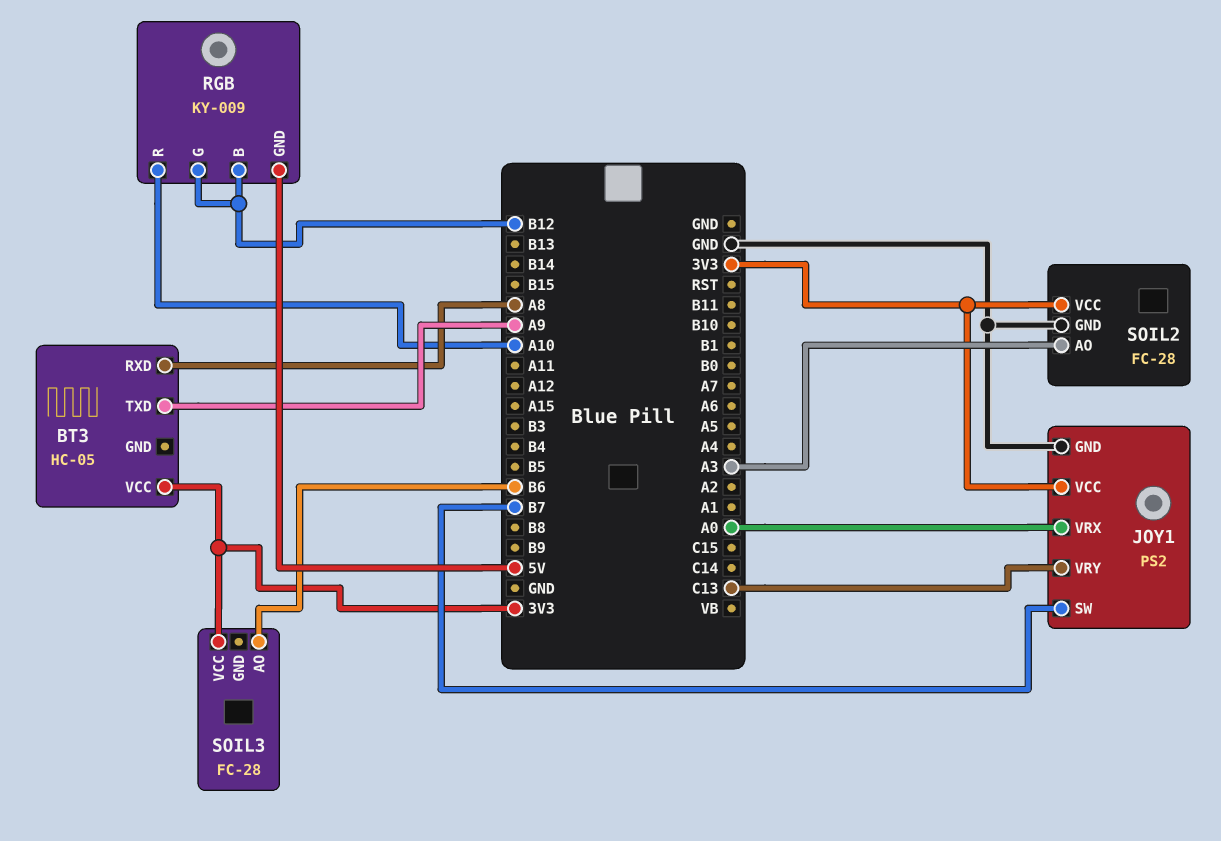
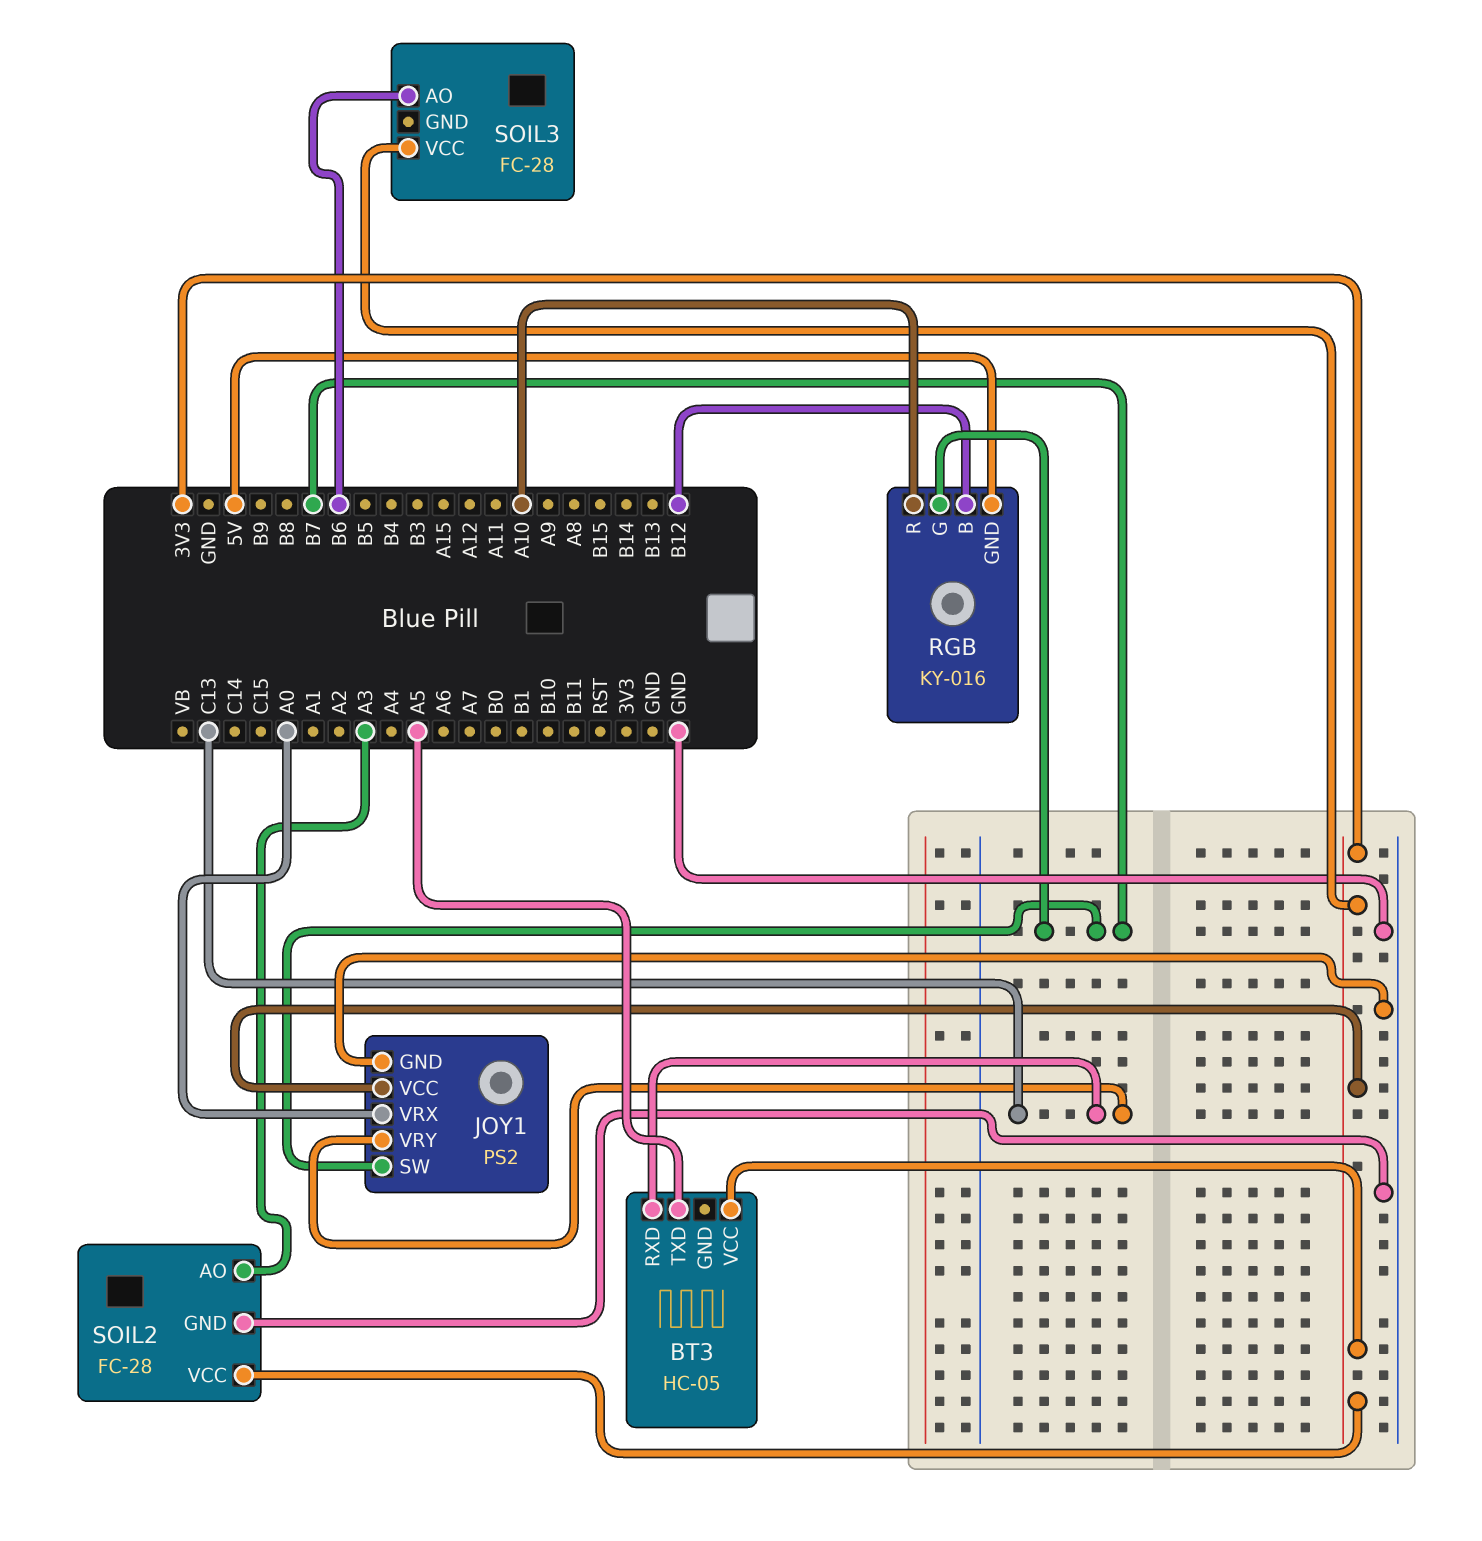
BT3 pin RXD: A8 -> C13
BT3 pin TXD: A9 -> A5
RGB: KY-009 -> KY-016
RGB pin G: B12 -> B7

